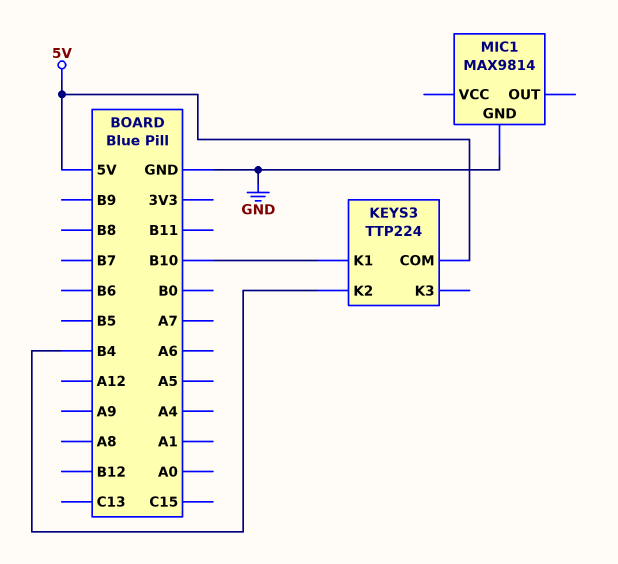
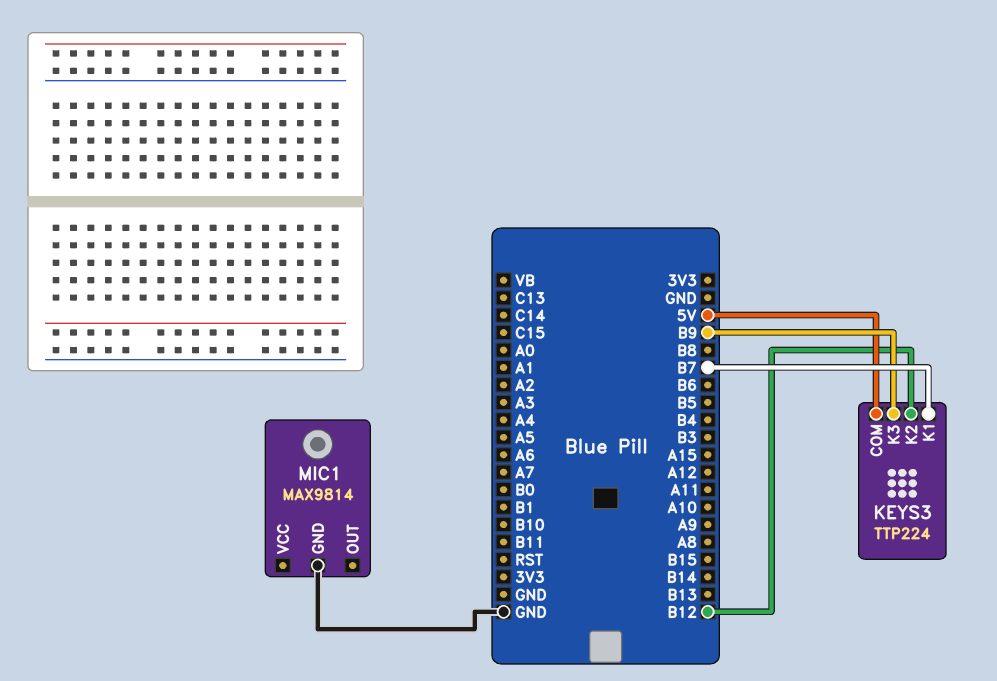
KEYS3 pin K1: B10 -> B7
KEYS3 pin K2: B4 -> B12
KEYS3 pin K3: none -> B9

